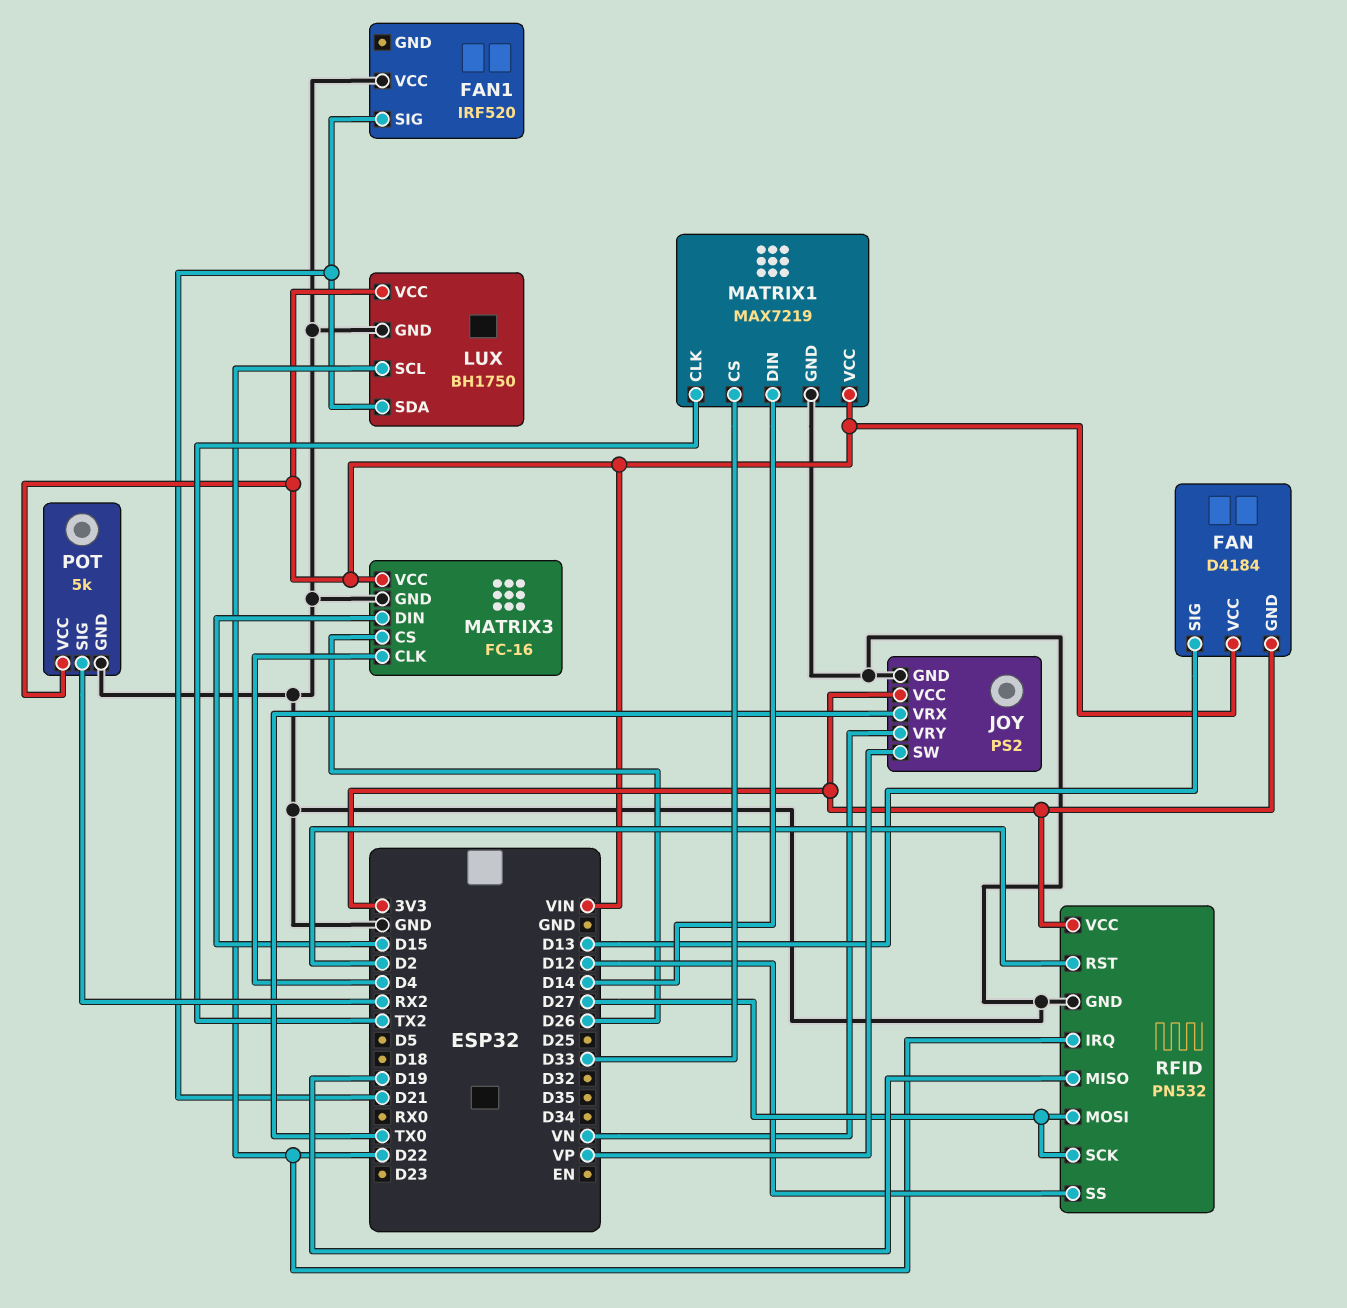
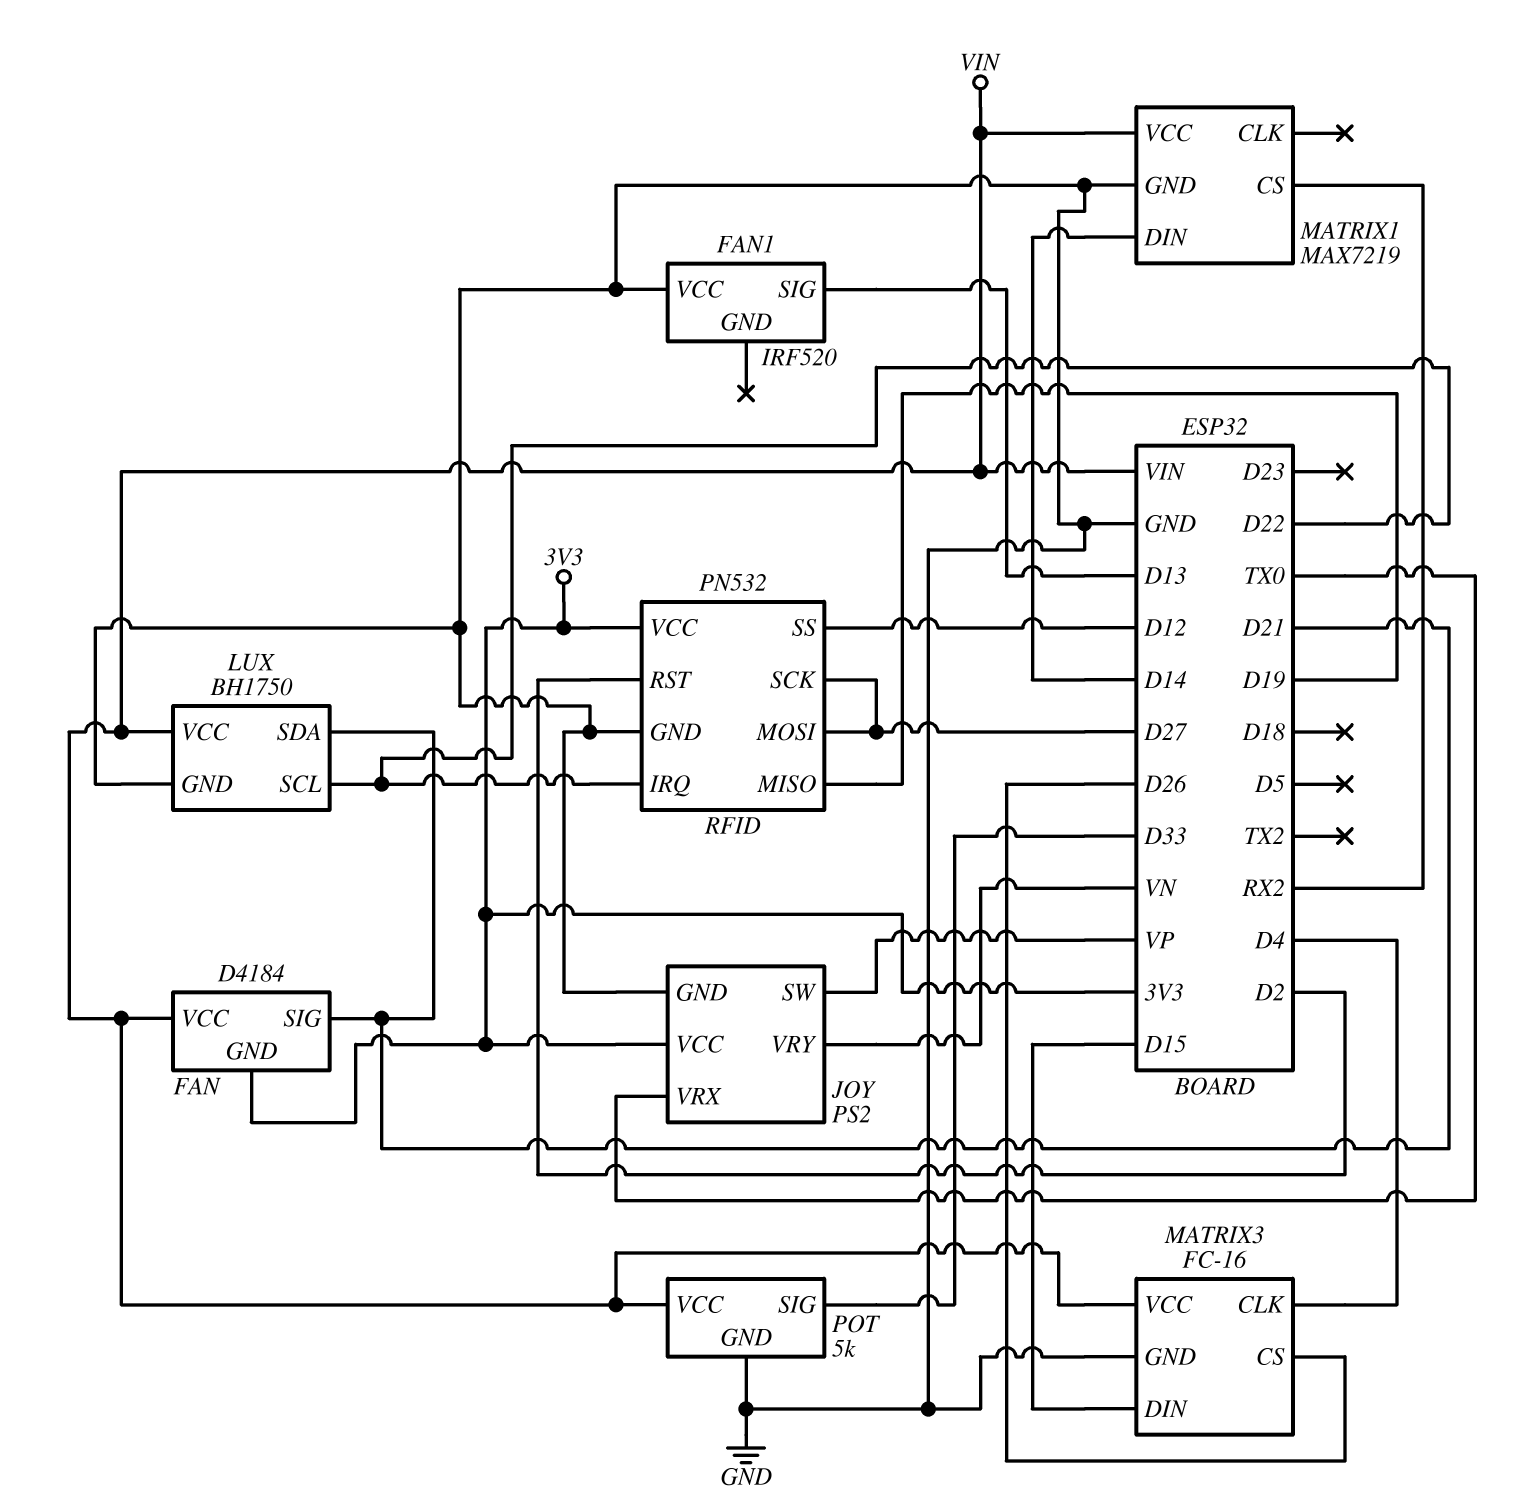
FAN pin SIG: D13 -> D21
FAN1 pin SIG: D21 -> D13
MATRIX1 pin CLK: TX2 -> none
MATRIX1 pin CS: D33 -> RX2
POT pin SIG: RX2 -> D33

